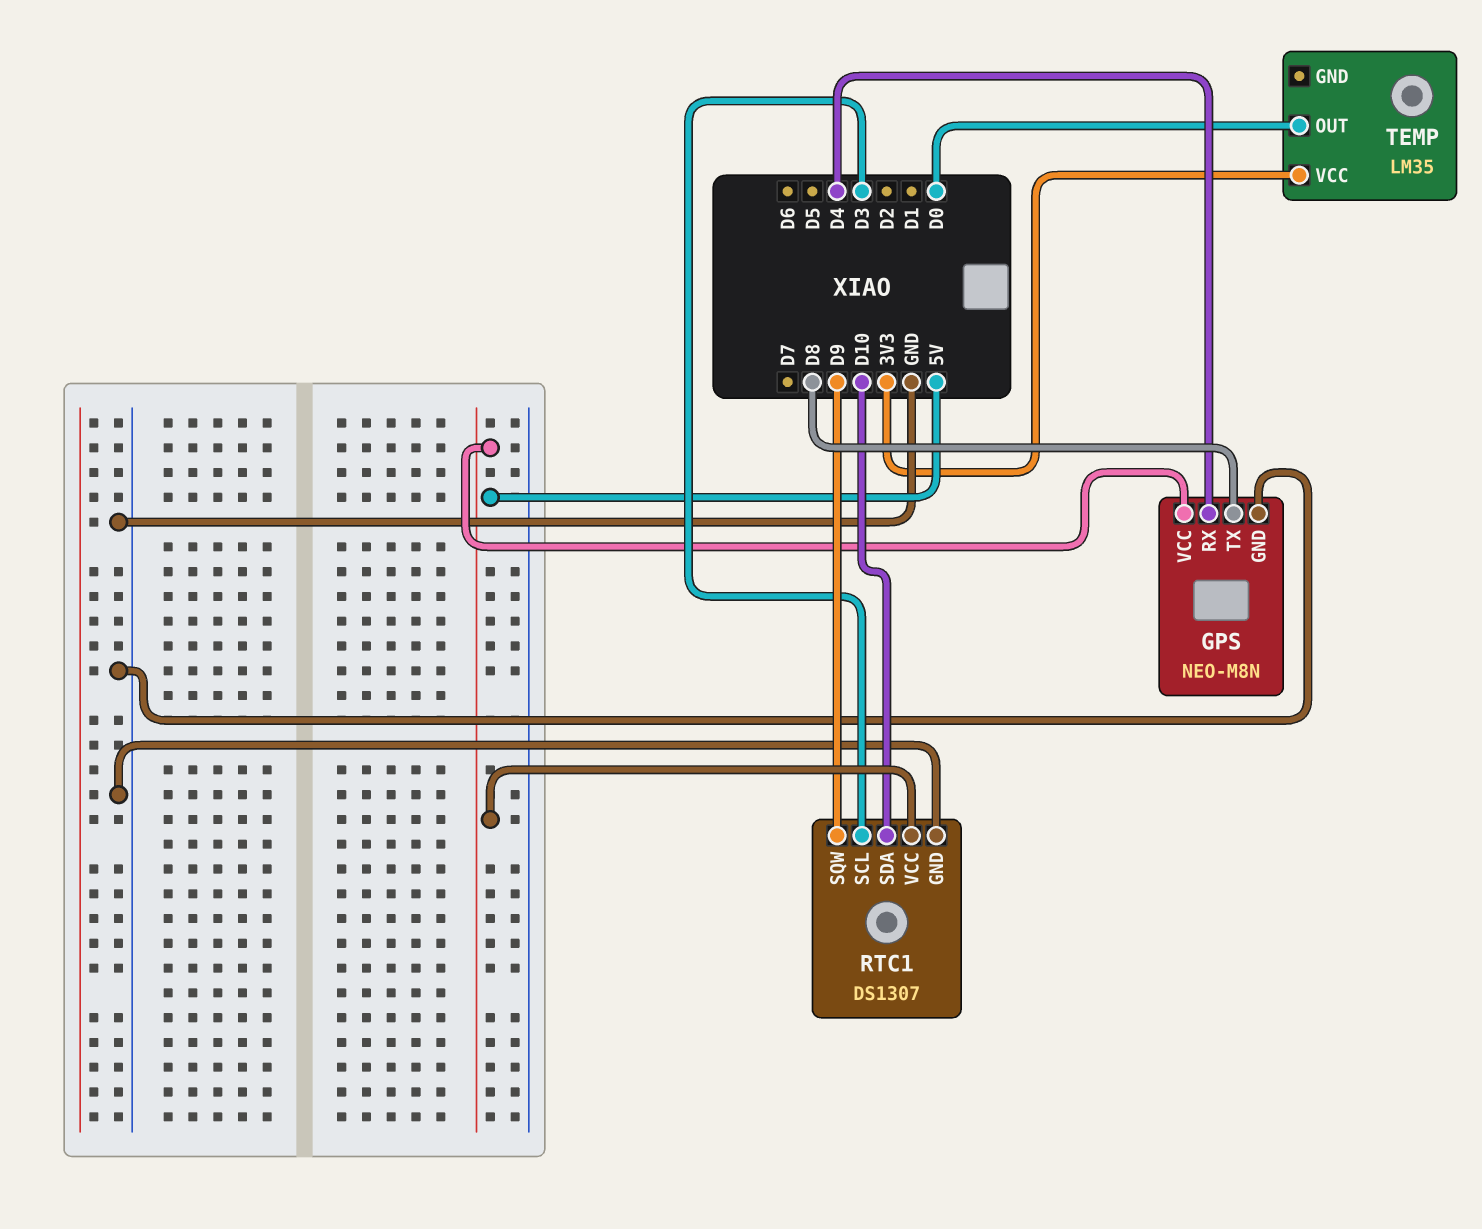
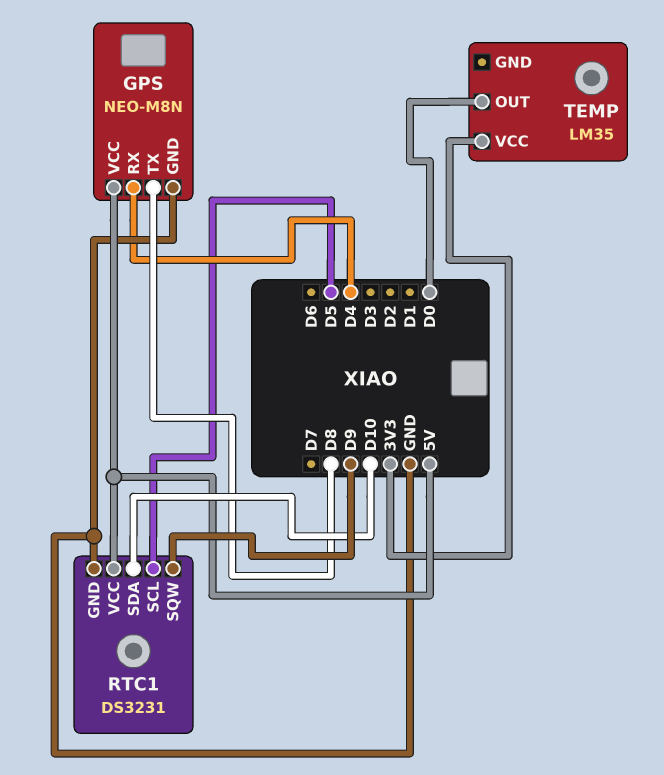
RTC1: DS1307 -> DS3231
RTC1 pin SCL: D3 -> D5

